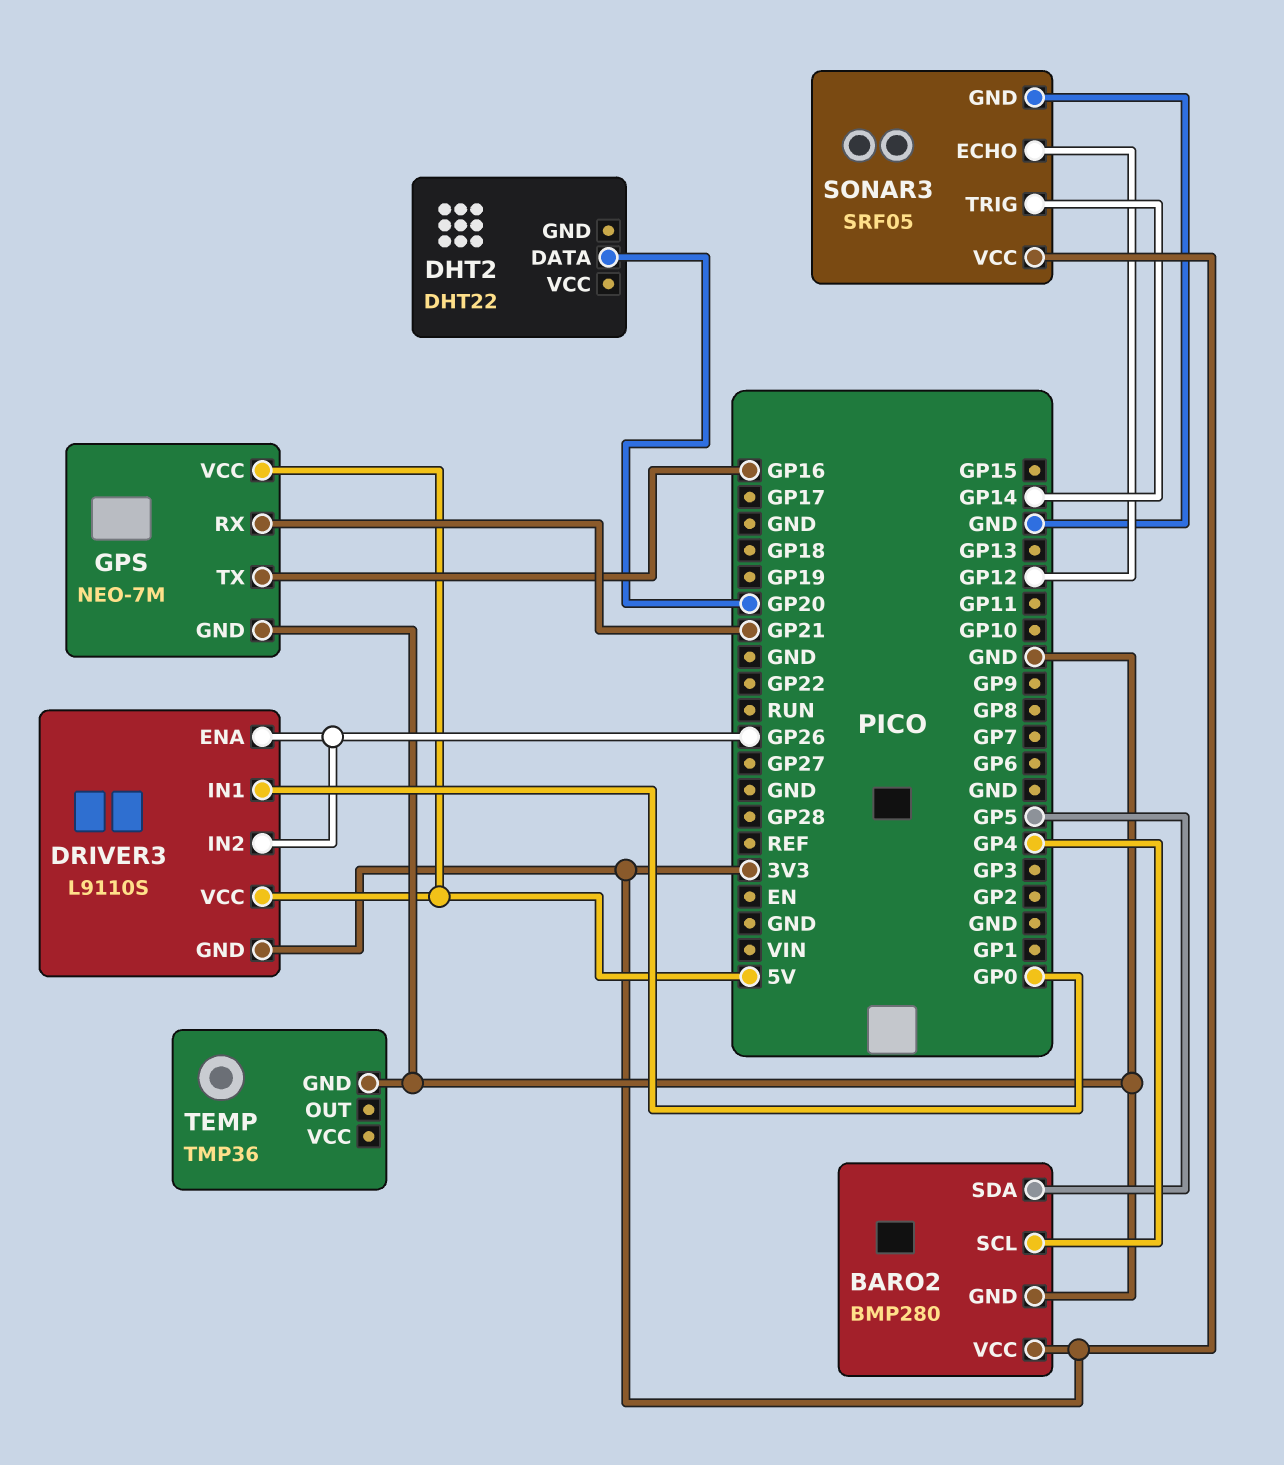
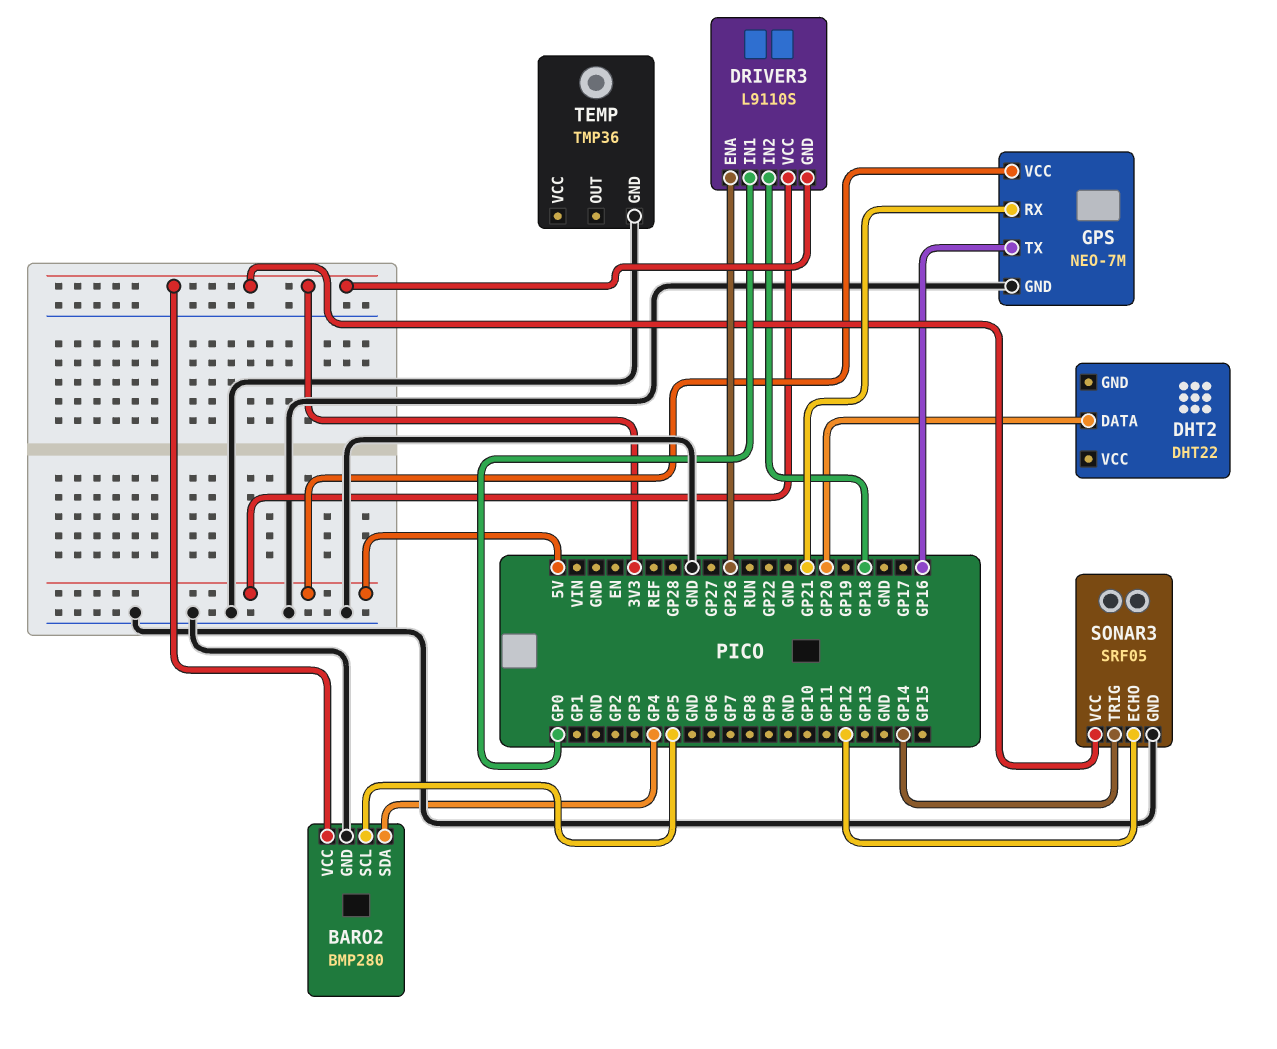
BARO2 pin SCL: GP4 -> GP5
BARO2 pin SDA: GP5 -> GP4
DRIVER3 pin IN2: GP26 -> GP18

